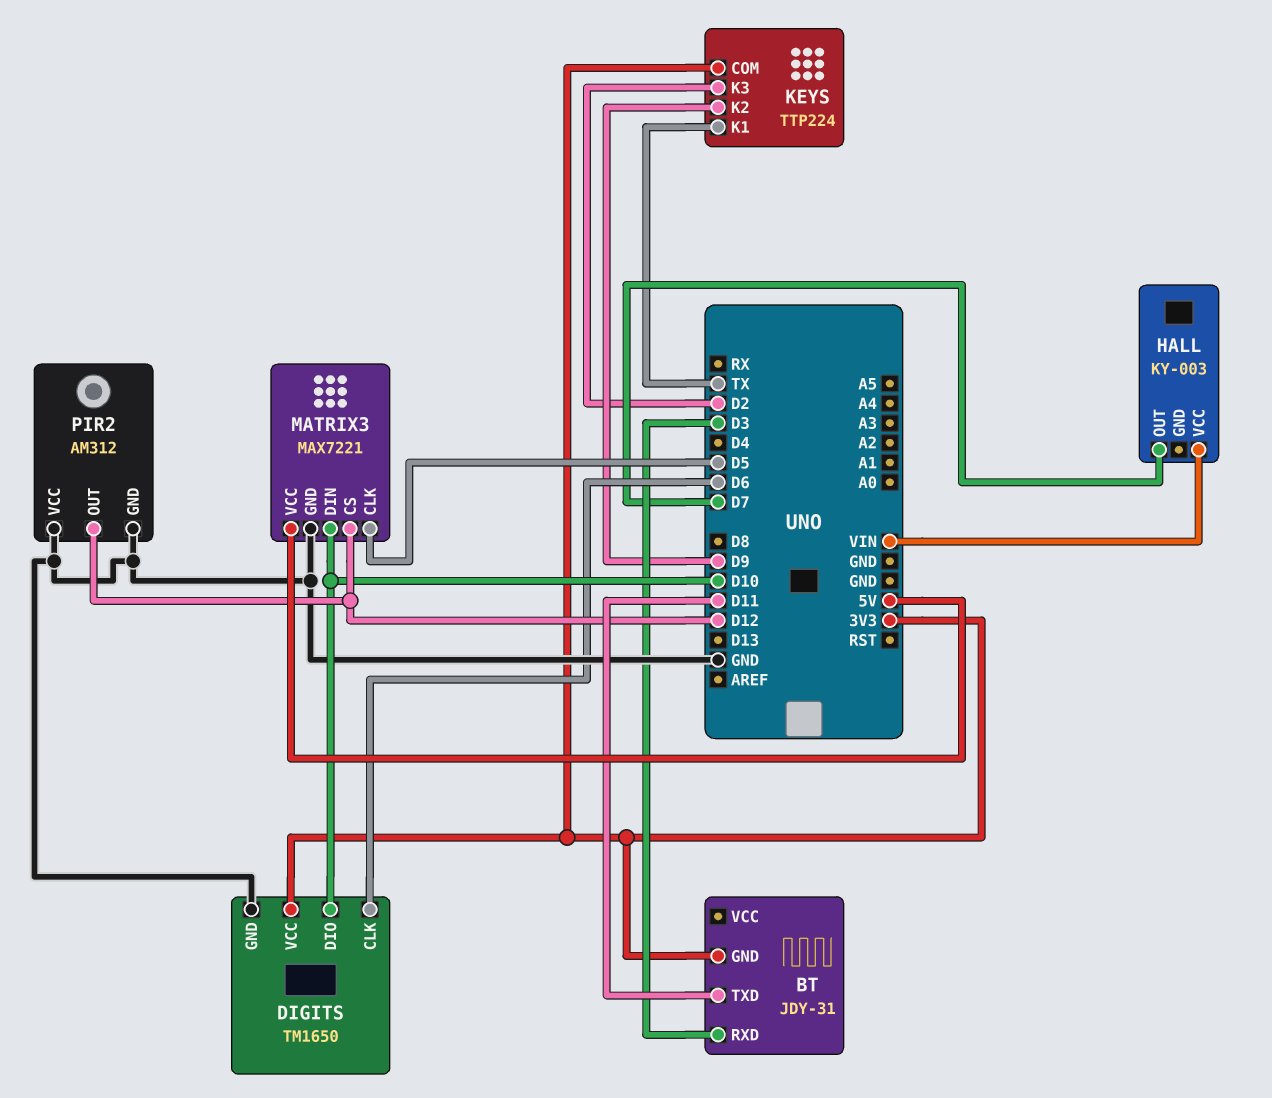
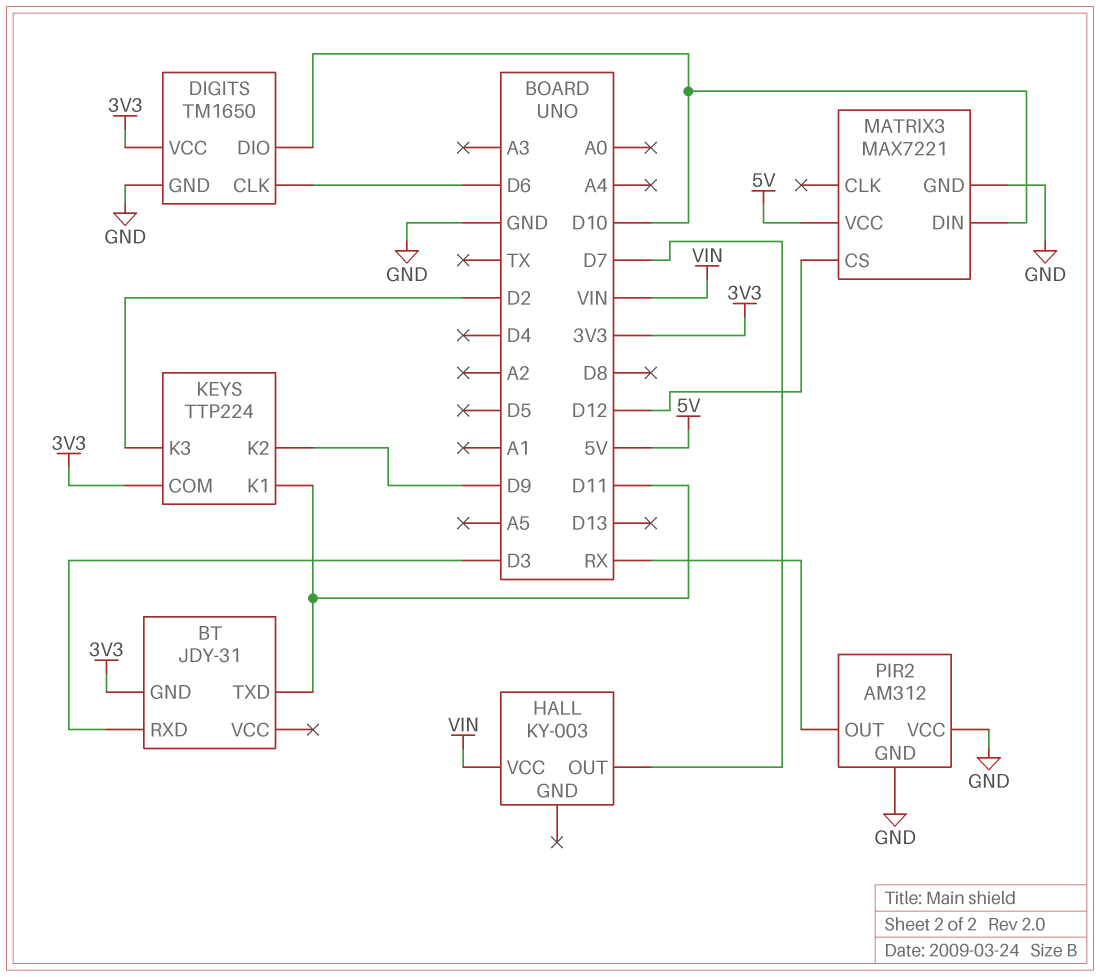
KEYS pin K1: TX -> D11
MATRIX3 pin CLK: D5 -> none
PIR2 pin OUT: D12 -> RX

